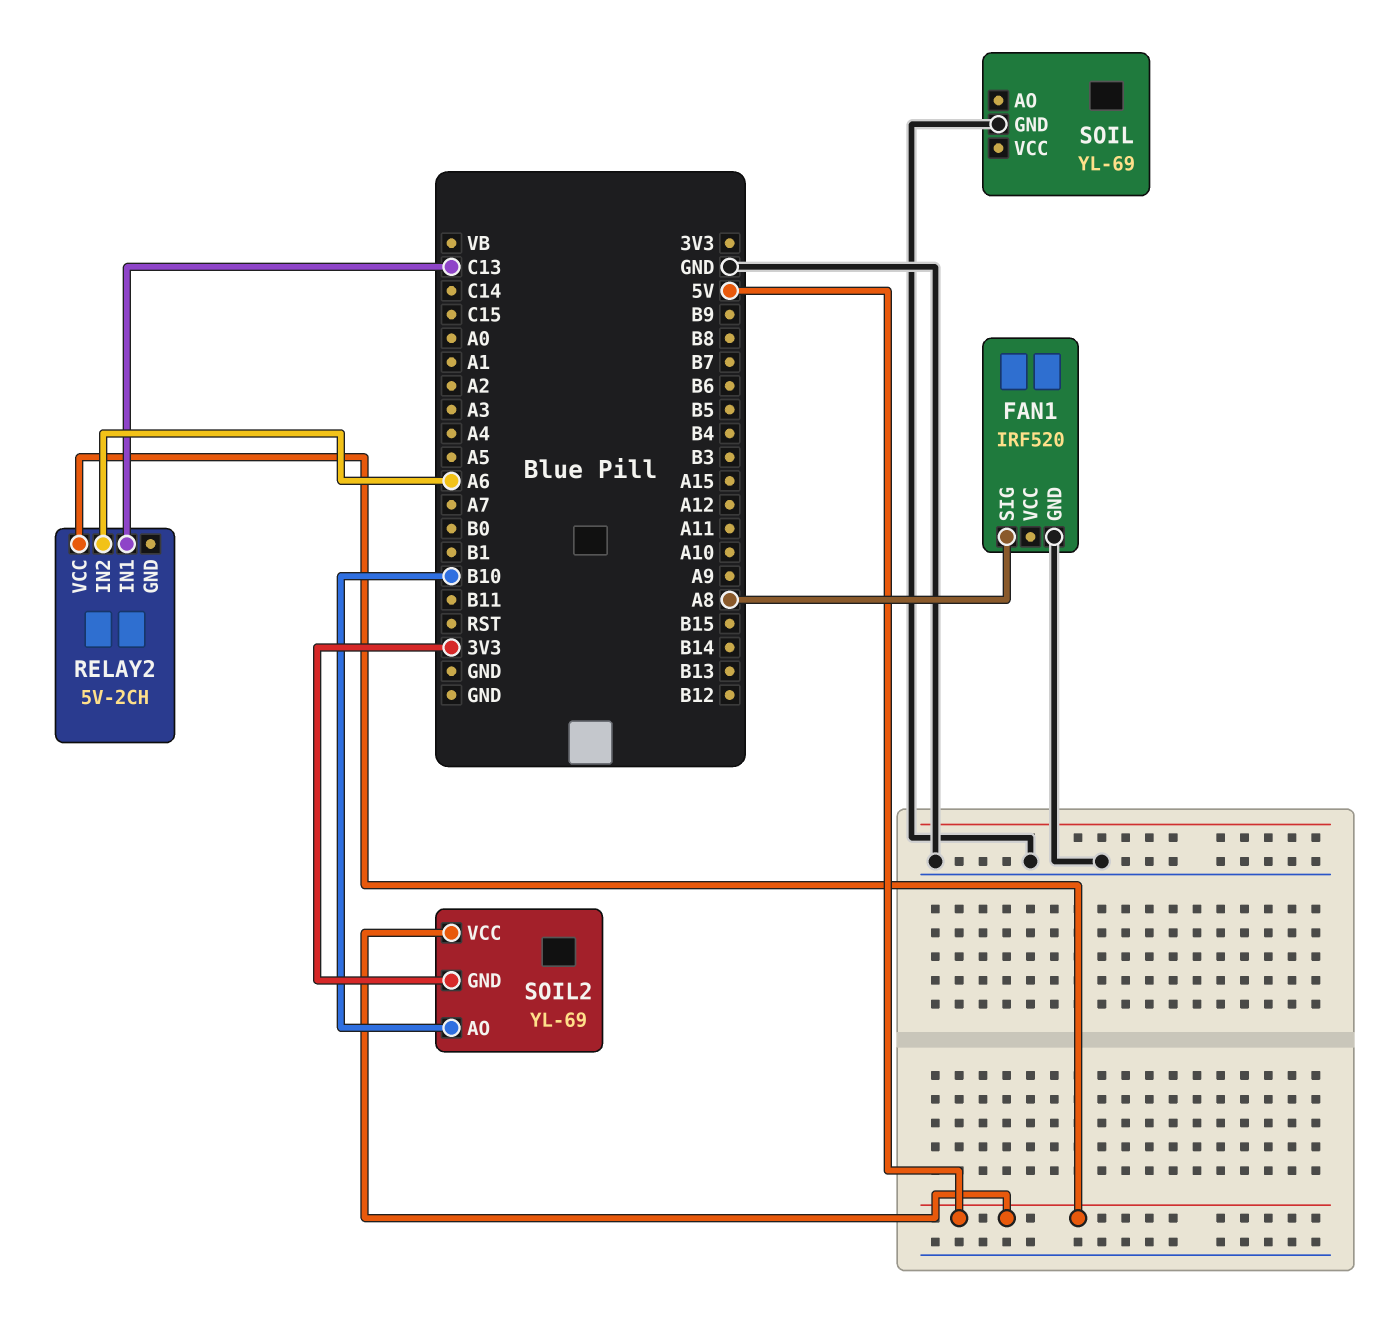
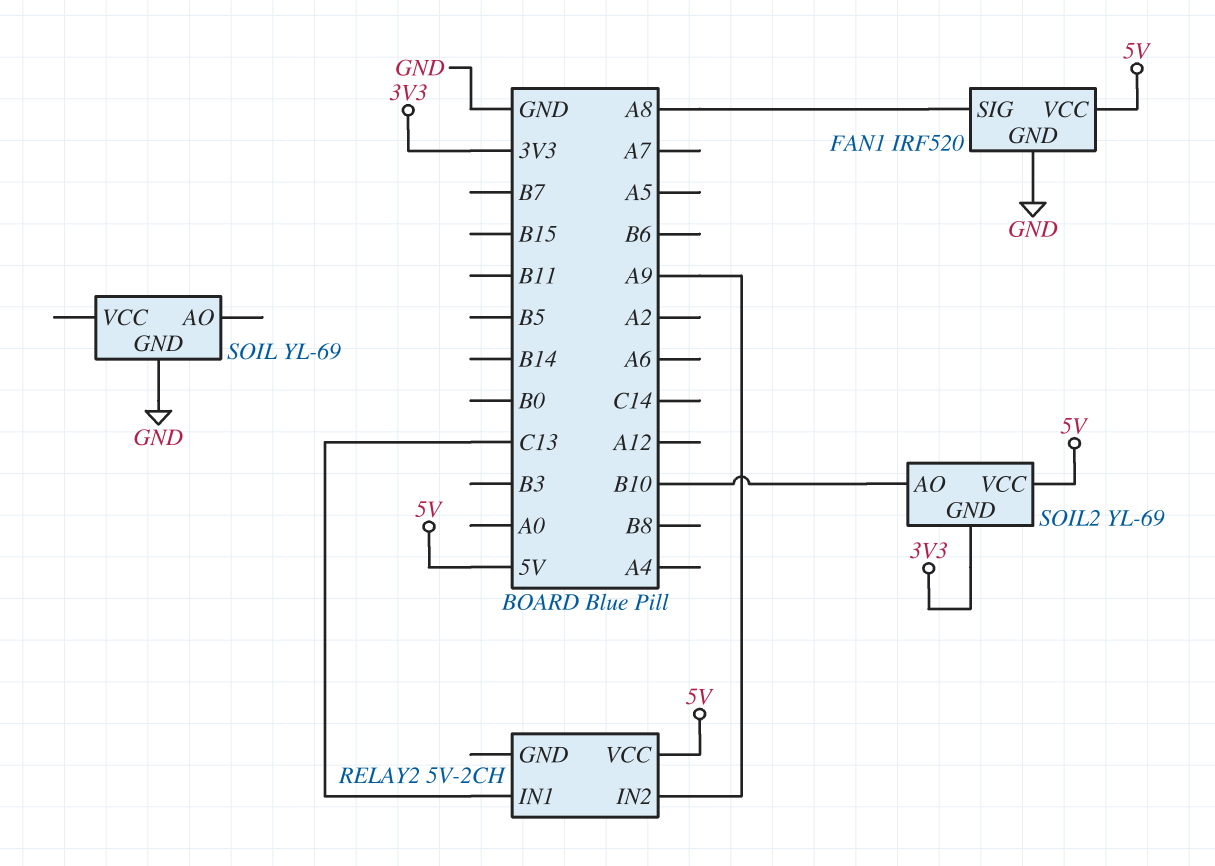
FAN1 pin VCC: none -> 5V
RELAY2 pin IN2: A6 -> A9

